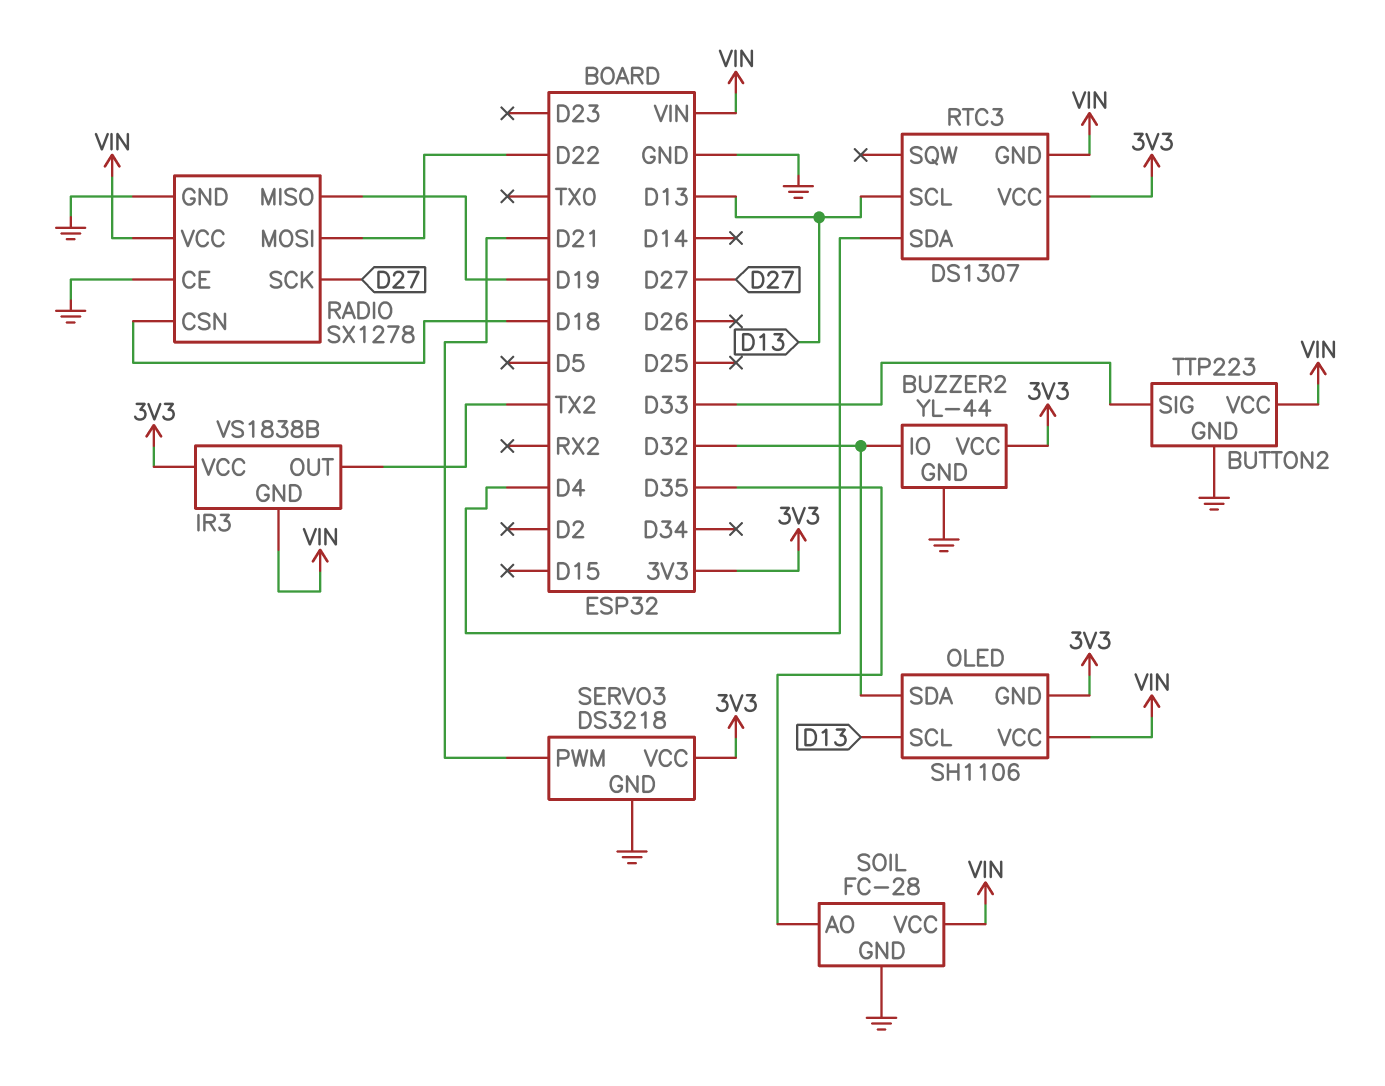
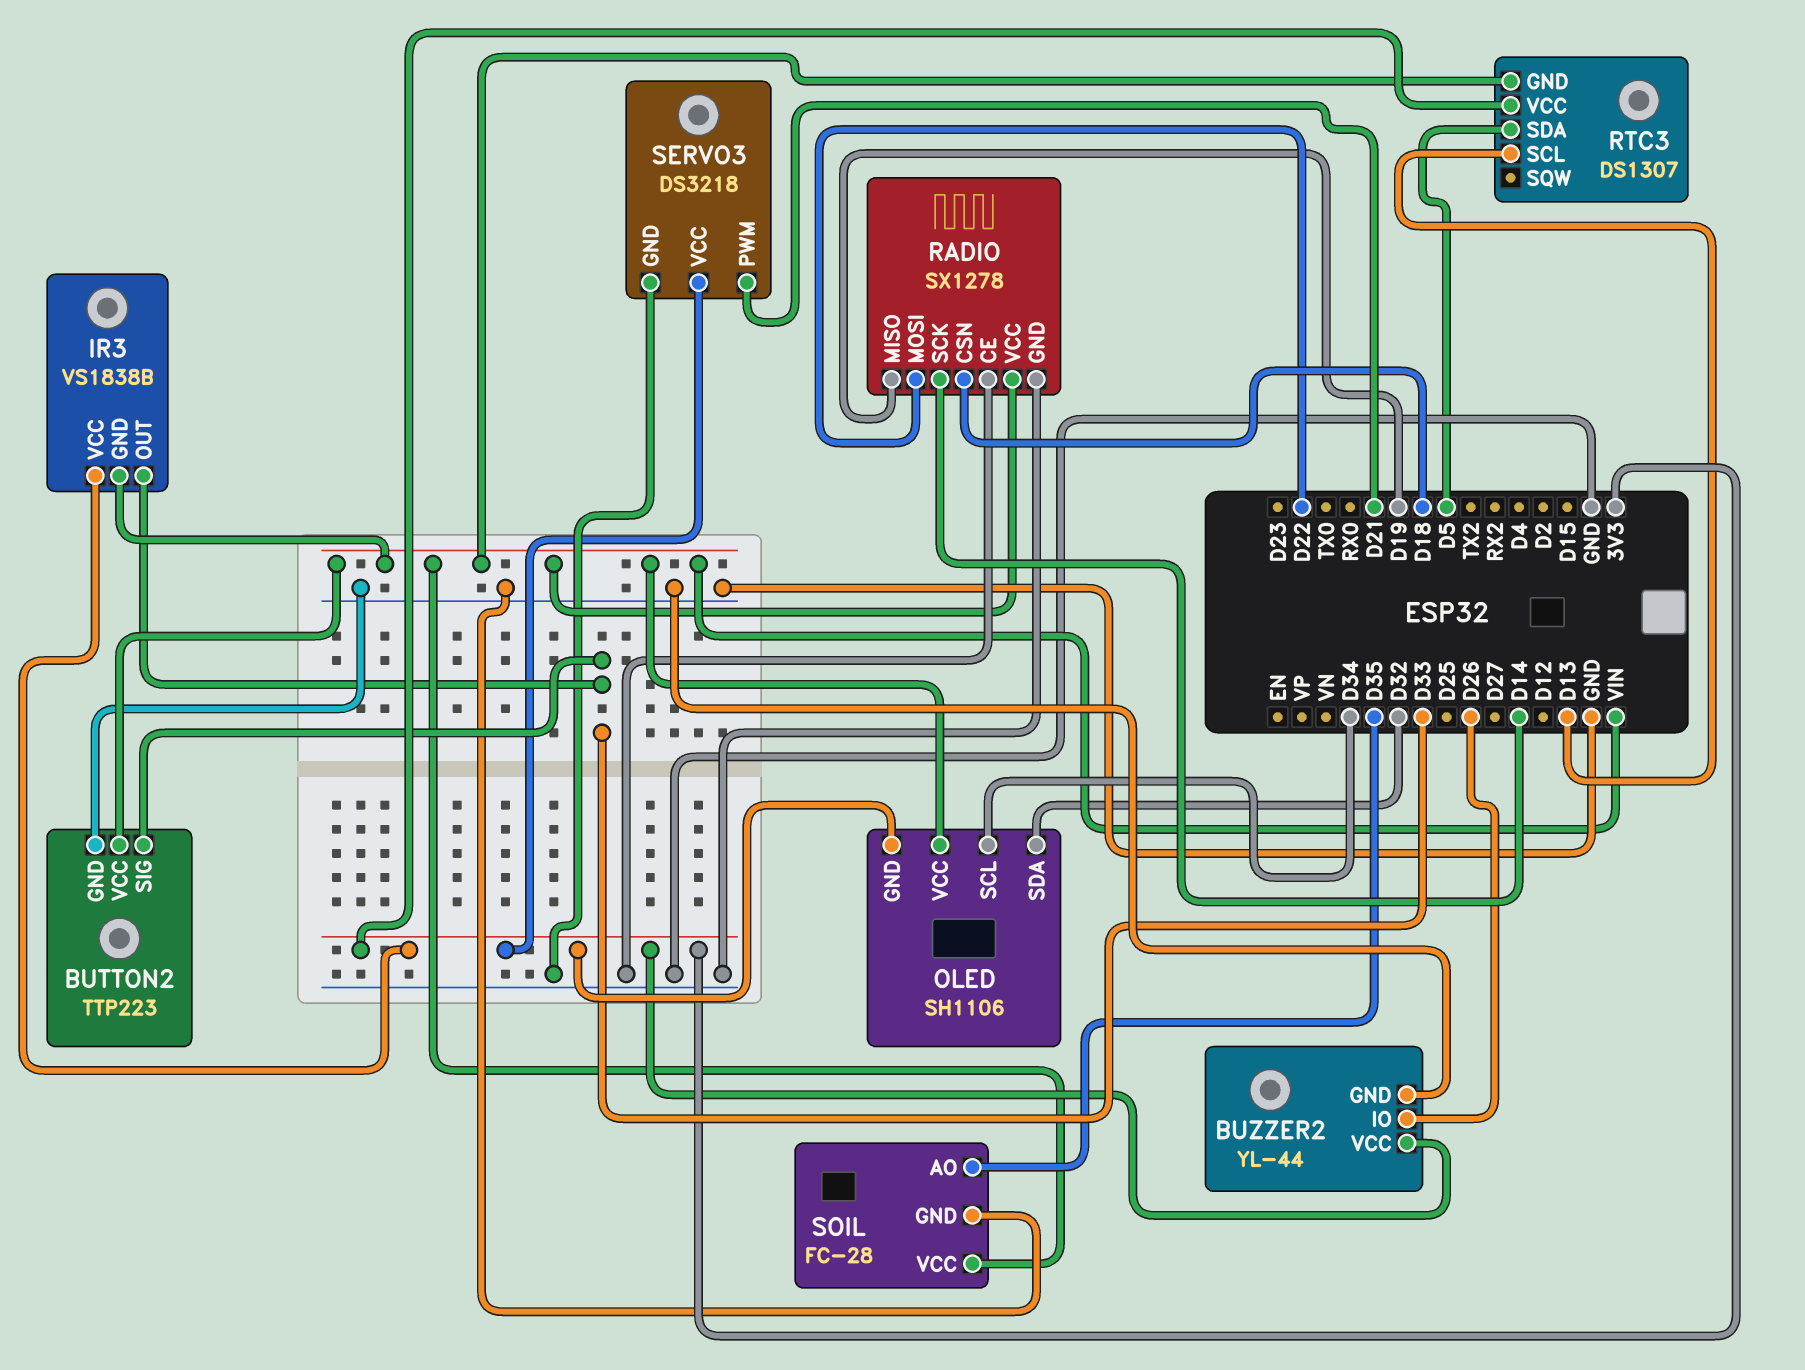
BUZZER2 pin IO: D32 -> D26
IR3 pin OUT: TX2 -> D33
OLED pin SCL: D13 -> D34
RADIO pin SCK: D27 -> D14
RTC3 pin SDA: D4 -> D5

